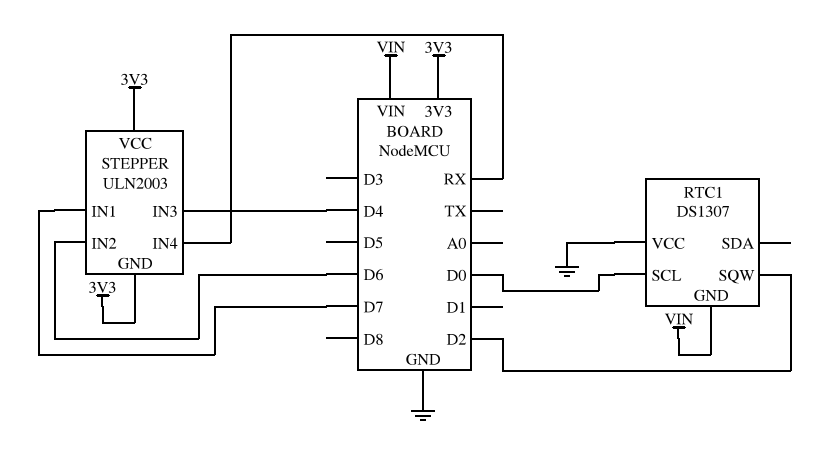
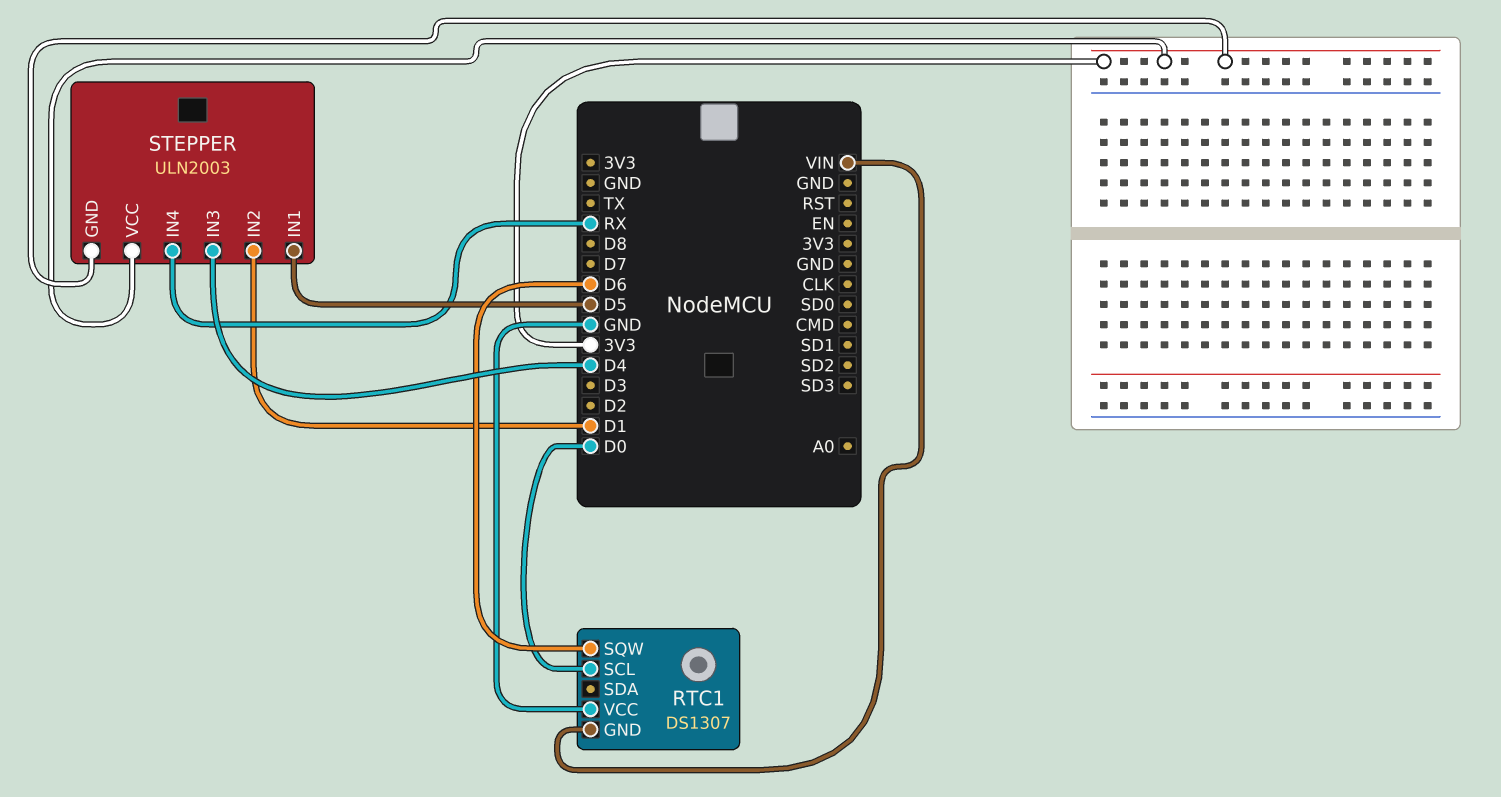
RTC1 pin SQW: D2 -> D6
STEPPER pin IN1: D7 -> D5
STEPPER pin IN2: D6 -> D1

